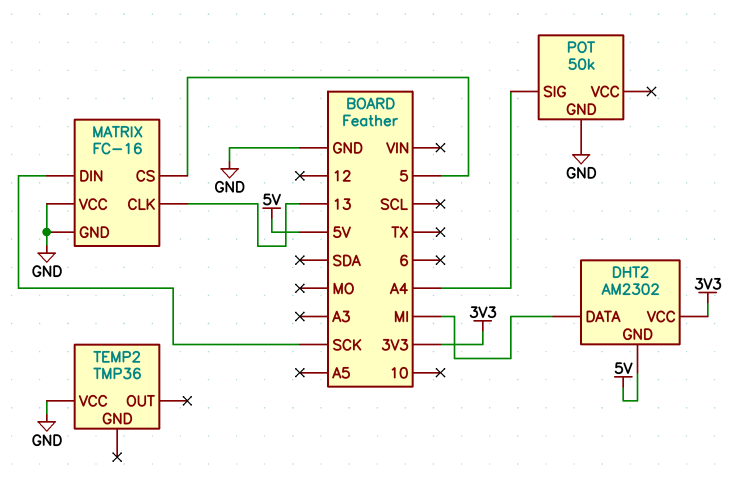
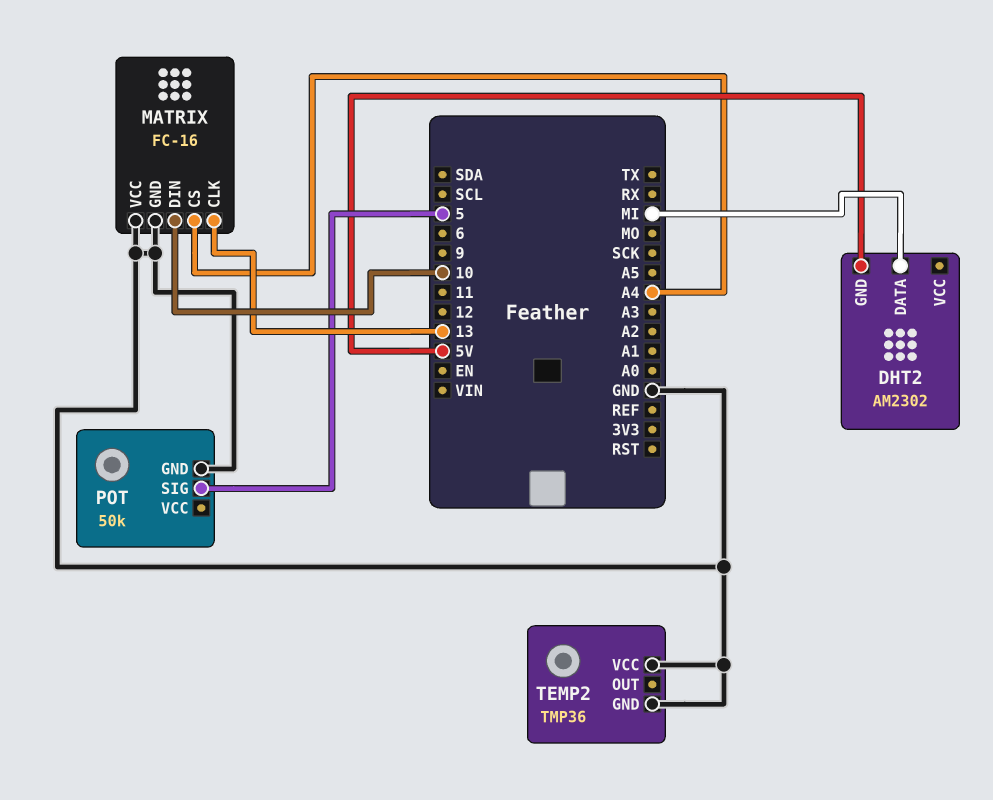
DHT2 pin VCC: 3V3 -> none
MATRIX pin CS: 5 -> A4
MATRIX pin DIN: SCK -> 10
POT pin SIG: A4 -> 5
TEMP2 pin GND: none -> GND

